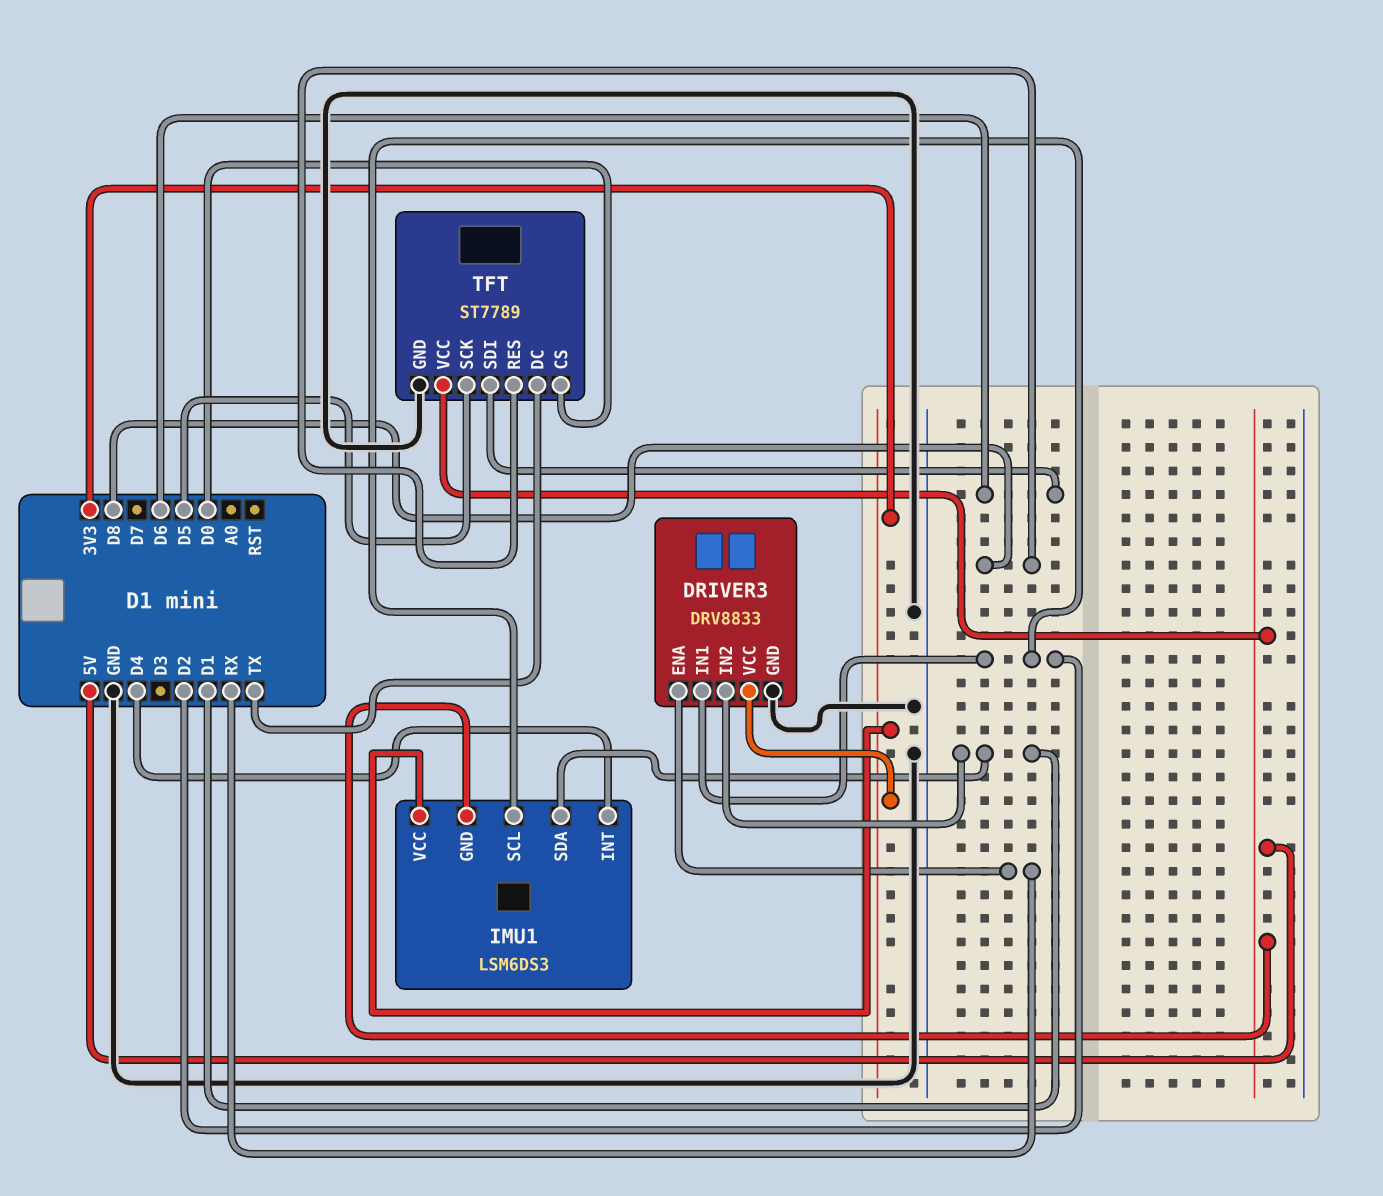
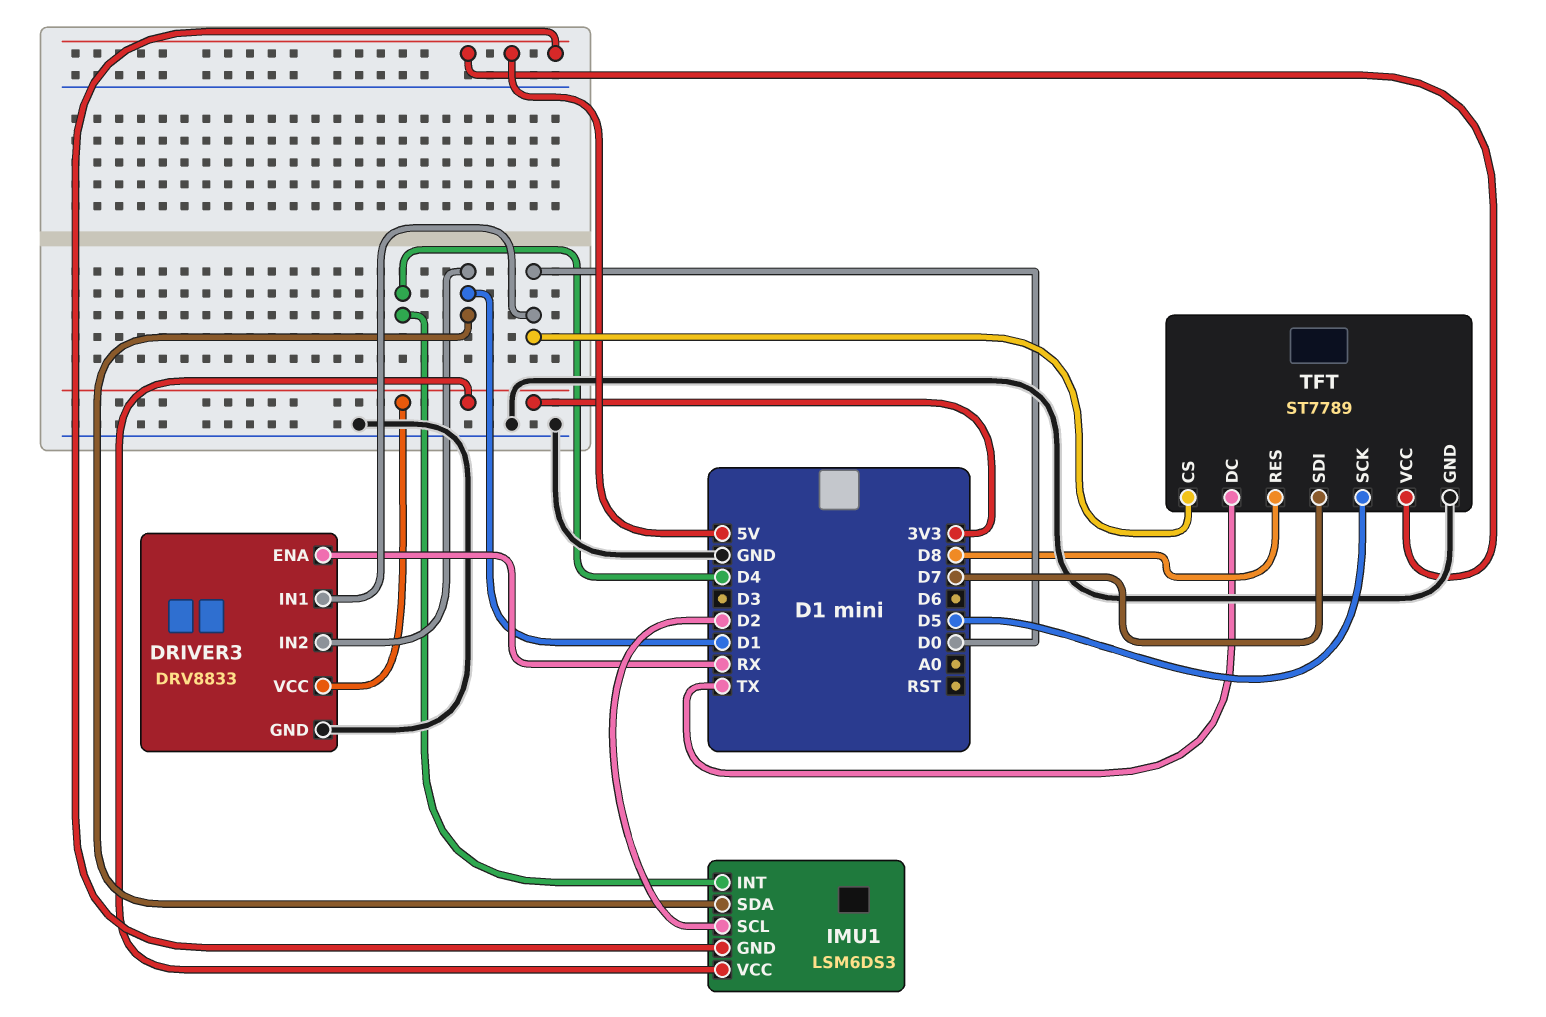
DRIVER3 pin IN1: D2 -> D0
TFT pin SDI: D6 -> D7

